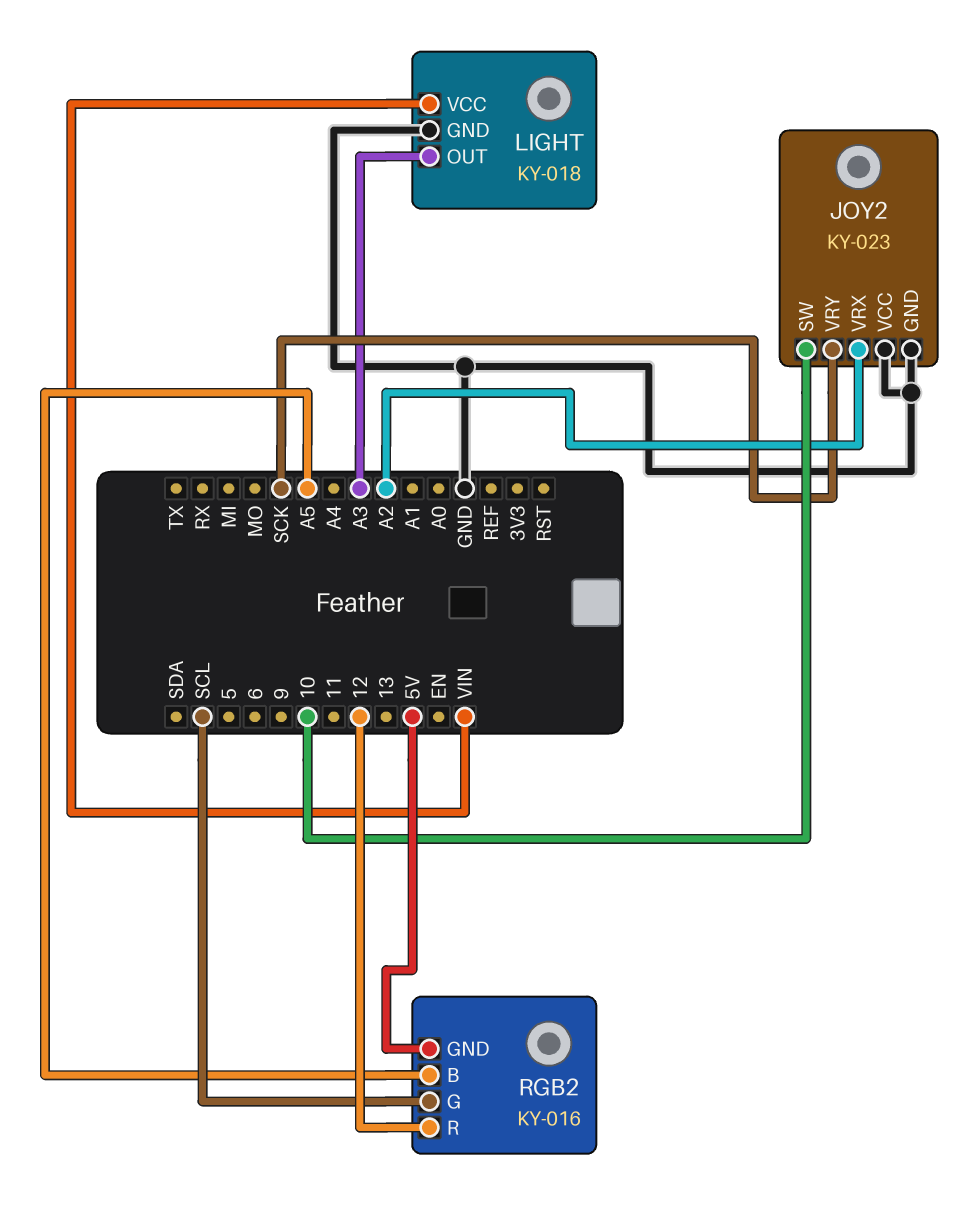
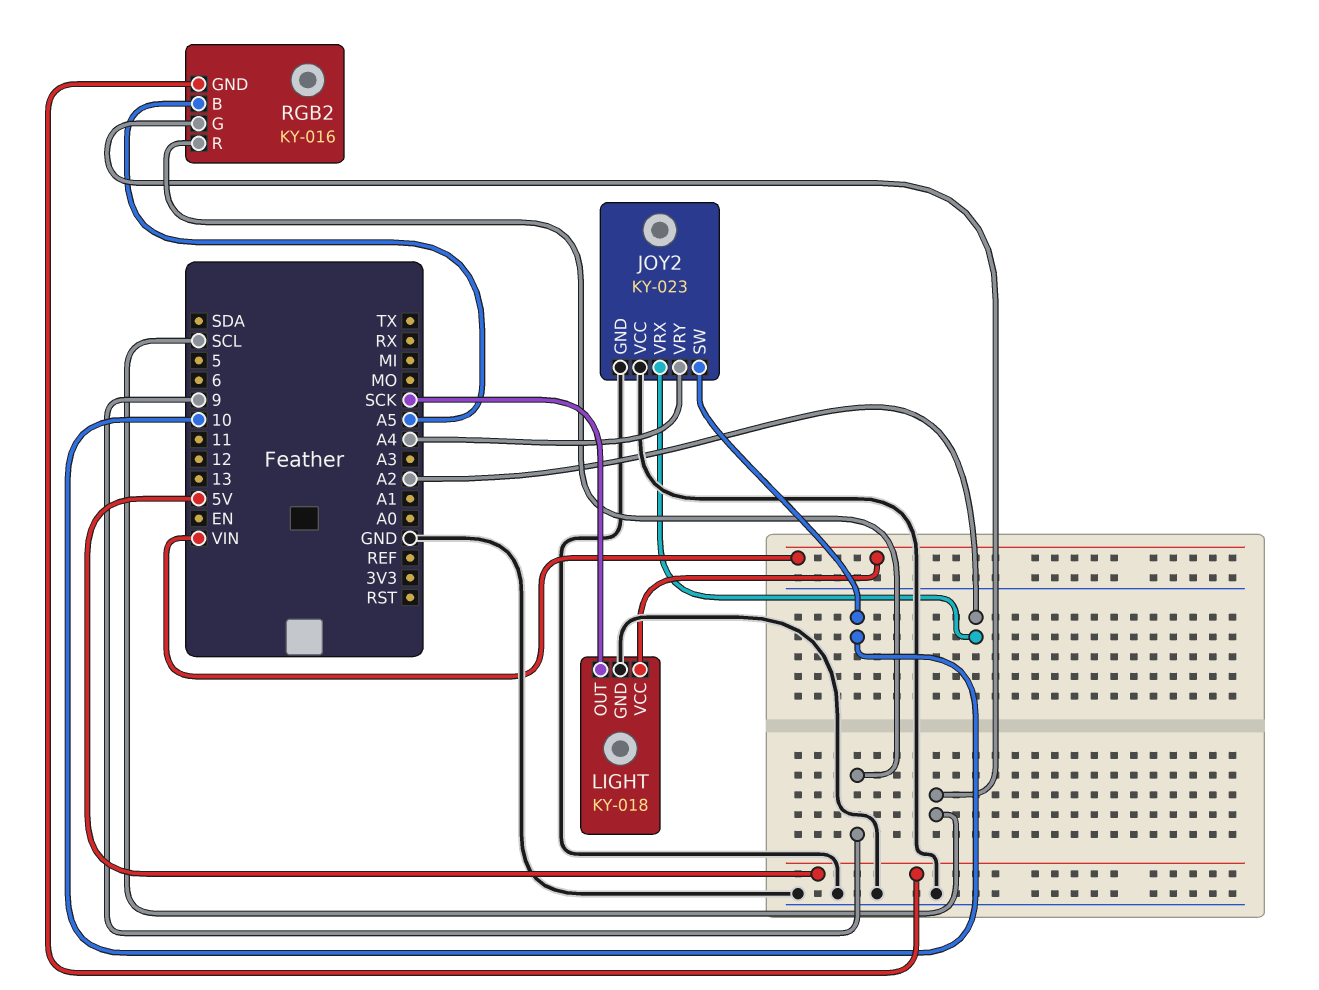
JOY2 pin VRY: SCK -> A4
LIGHT pin OUT: A3 -> SCK
RGB2 pin R: 12 -> 9

